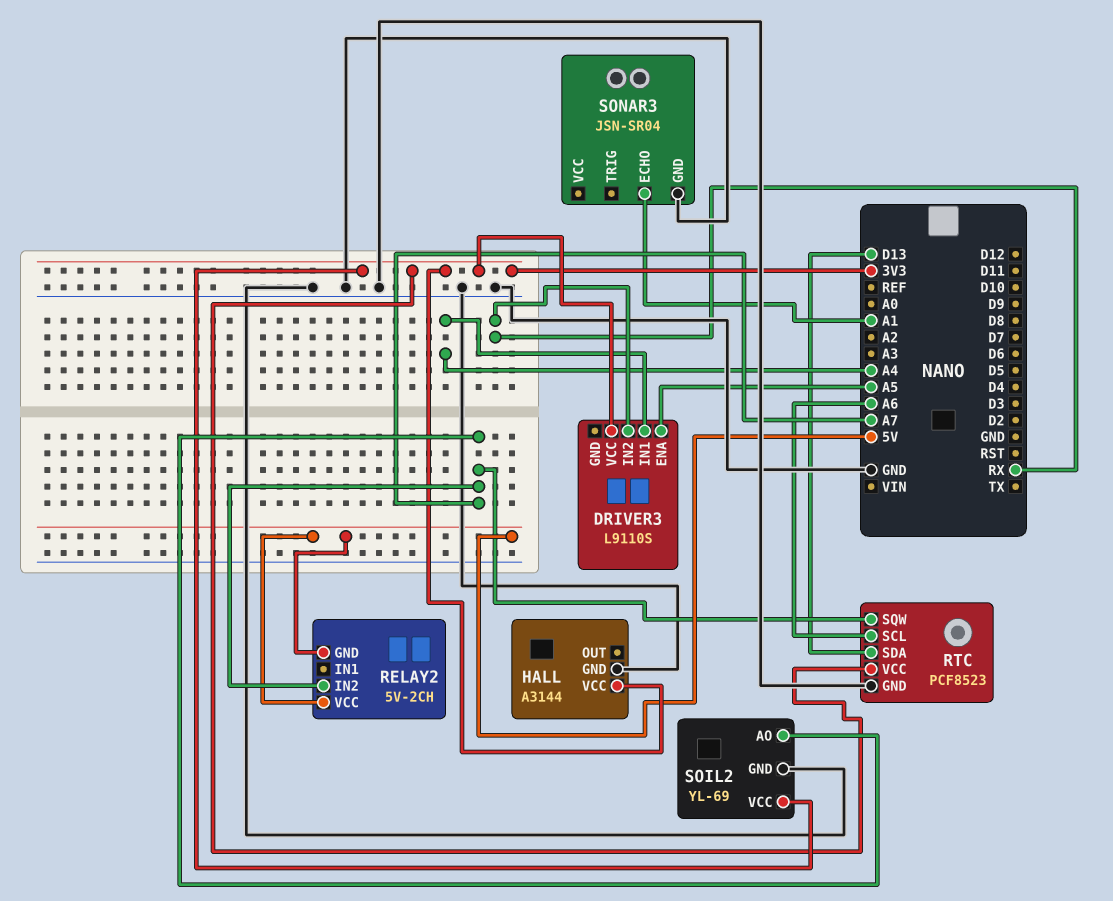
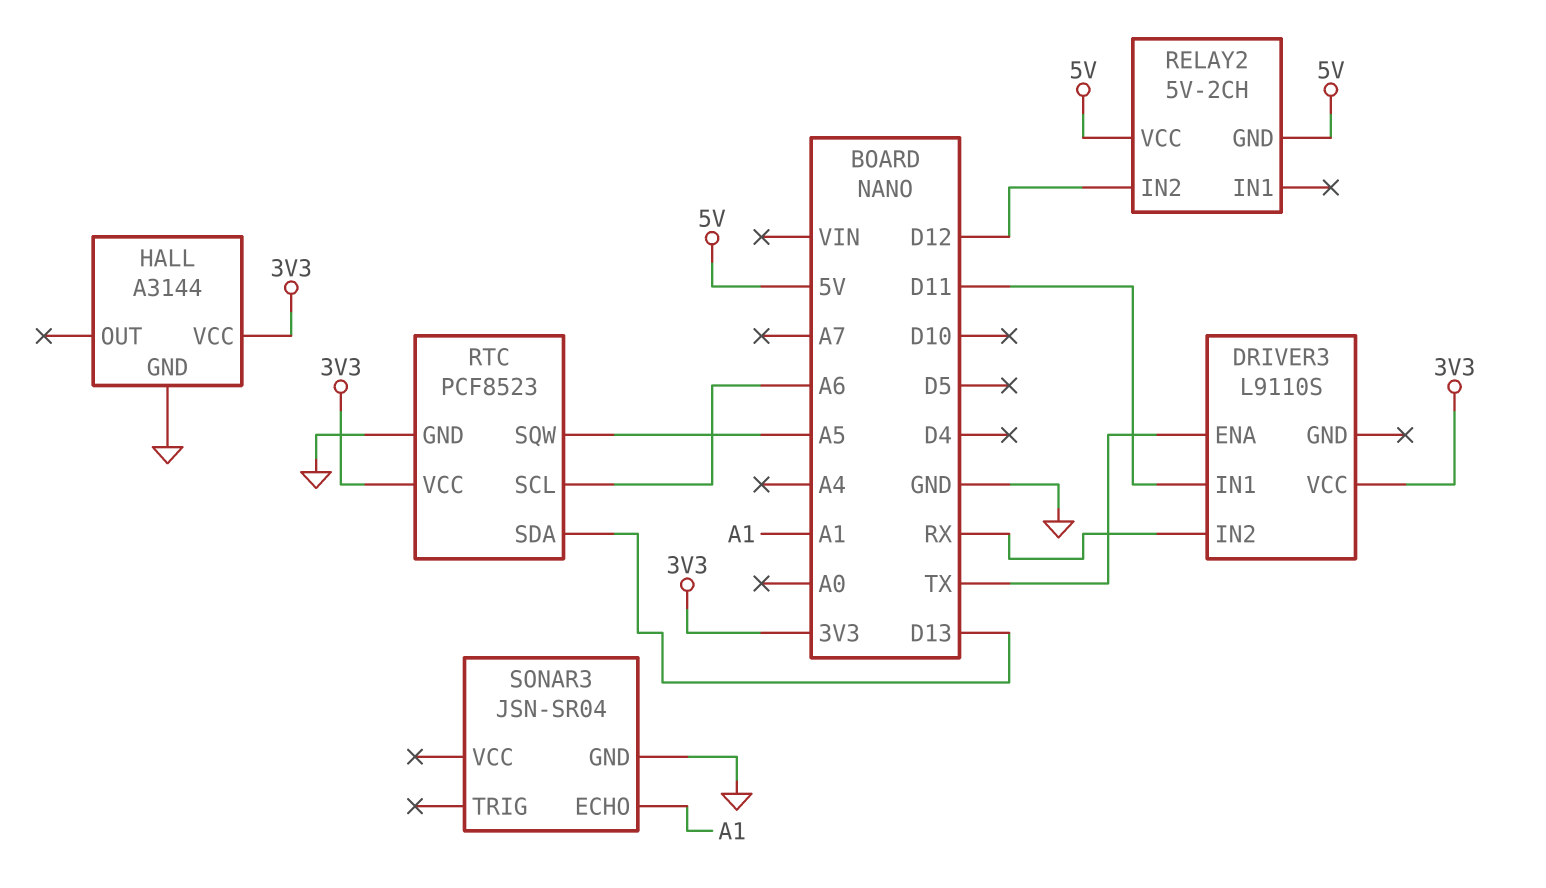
DRIVER3 pin ENA: A5 -> TX
DRIVER3 pin IN1: A4 -> D11
RELAY2 pin IN2: A7 -> D12
RTC pin SQW: A7 -> A5
SOIL2: YL-69 -> none
SOIL2 pin AO: A7 -> none
SOIL2 pin GND: GND -> none
SOIL2 pin VCC: 3V3 -> none

